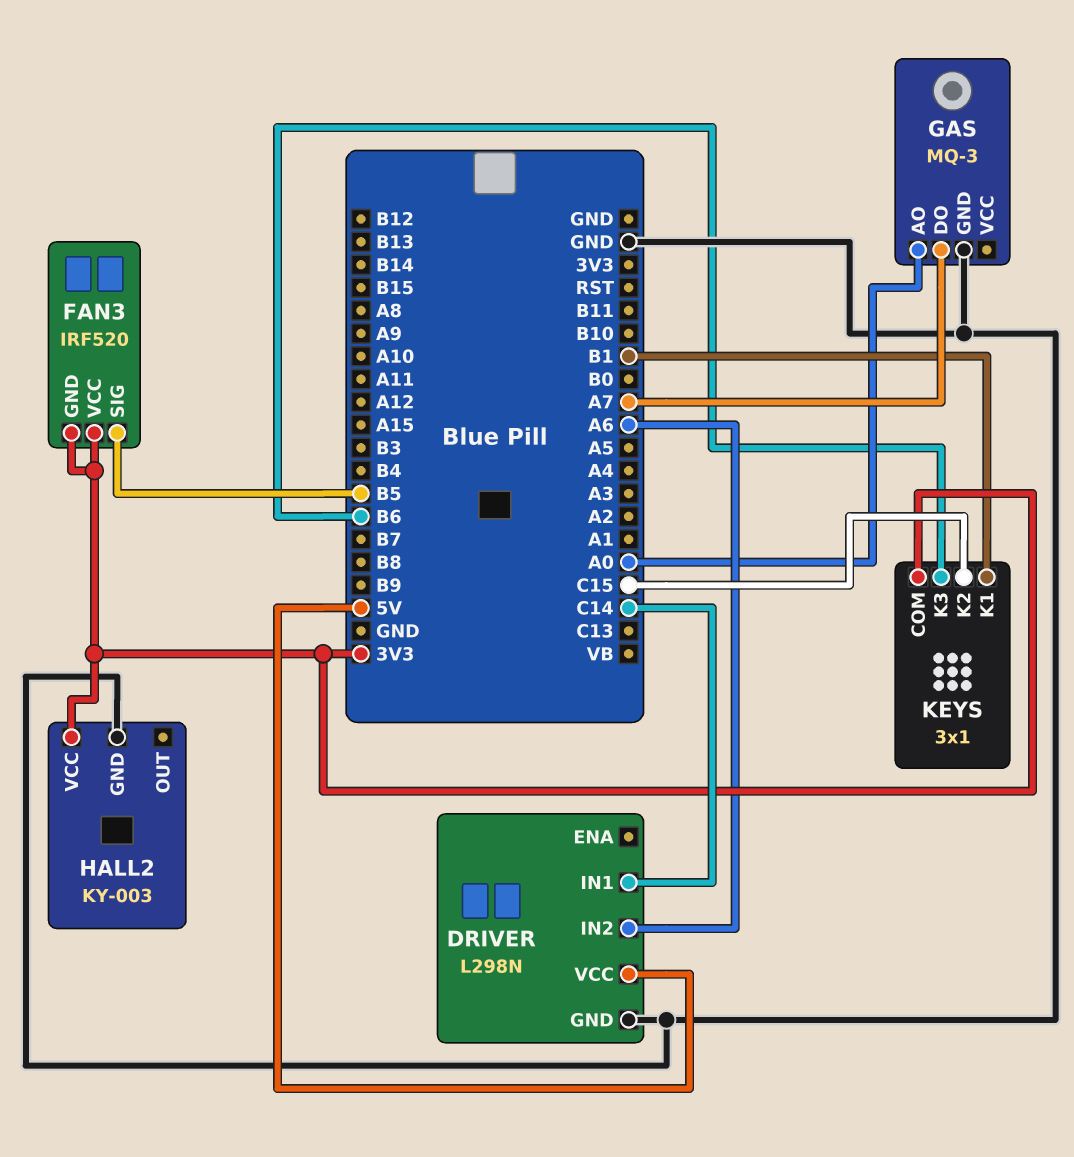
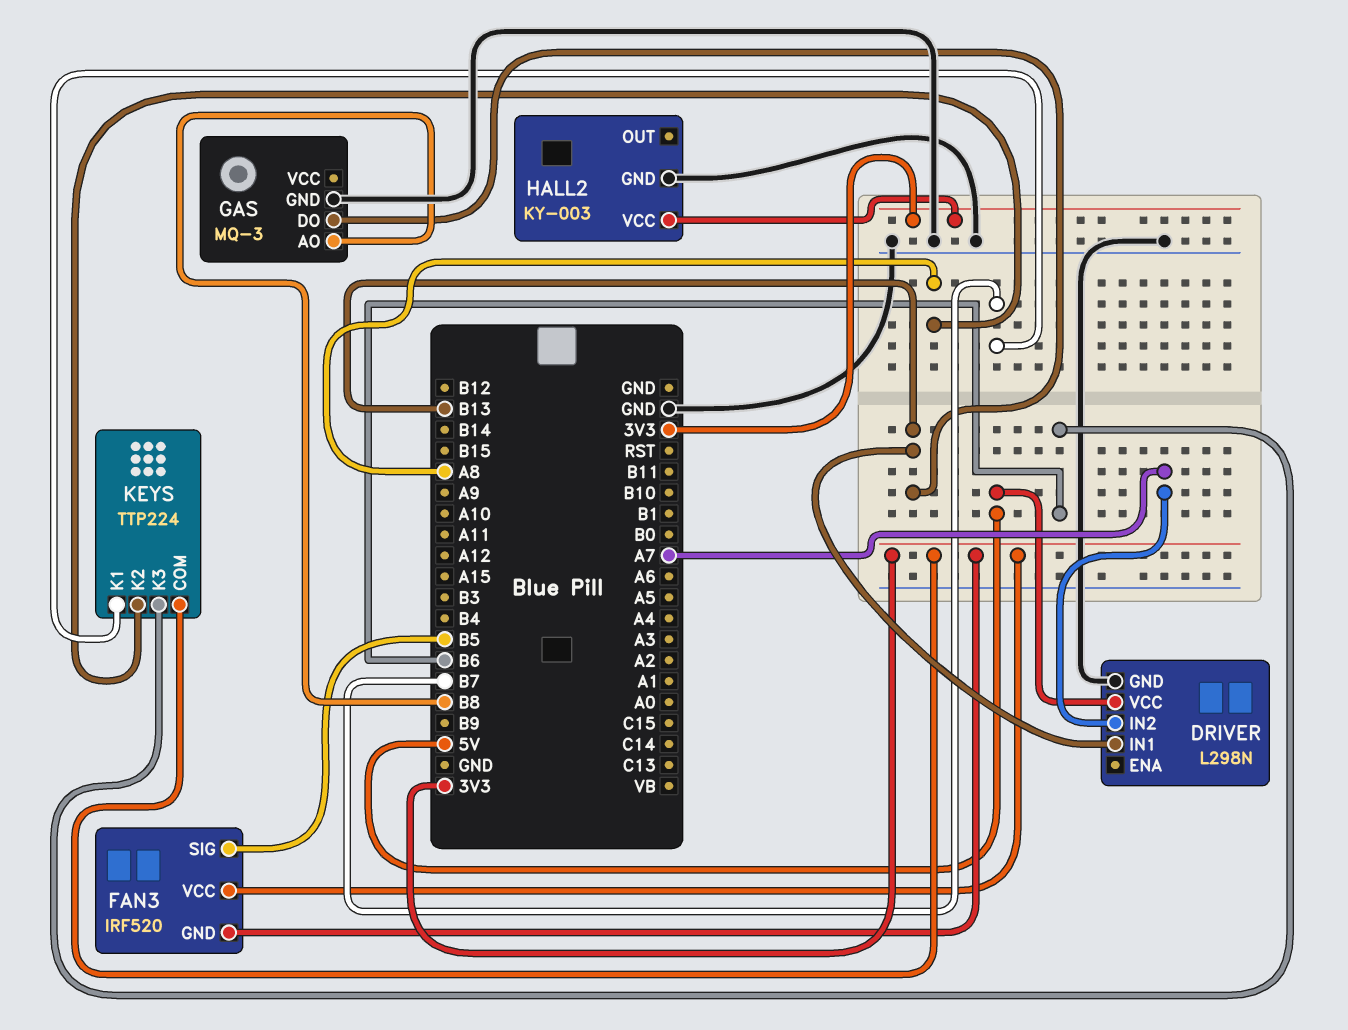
DRIVER pin IN1: C14 -> B13
DRIVER pin IN2: A6 -> A7
GAS pin AO: A0 -> B8
GAS pin DO: A7 -> B13
KEYS: 3x1 -> TTP224
KEYS pin K1: B1 -> B7
KEYS pin K2: C15 -> A8

